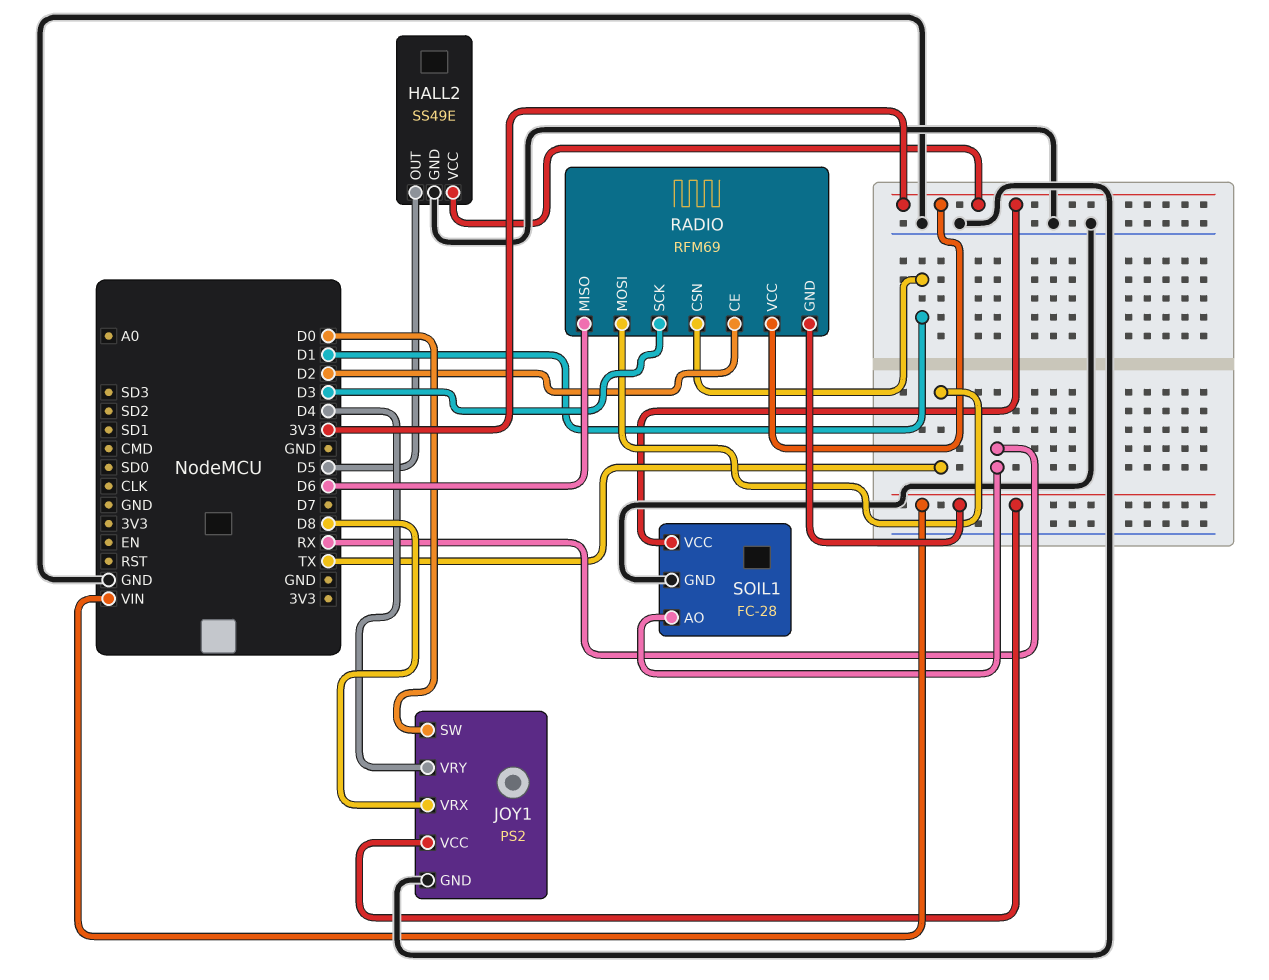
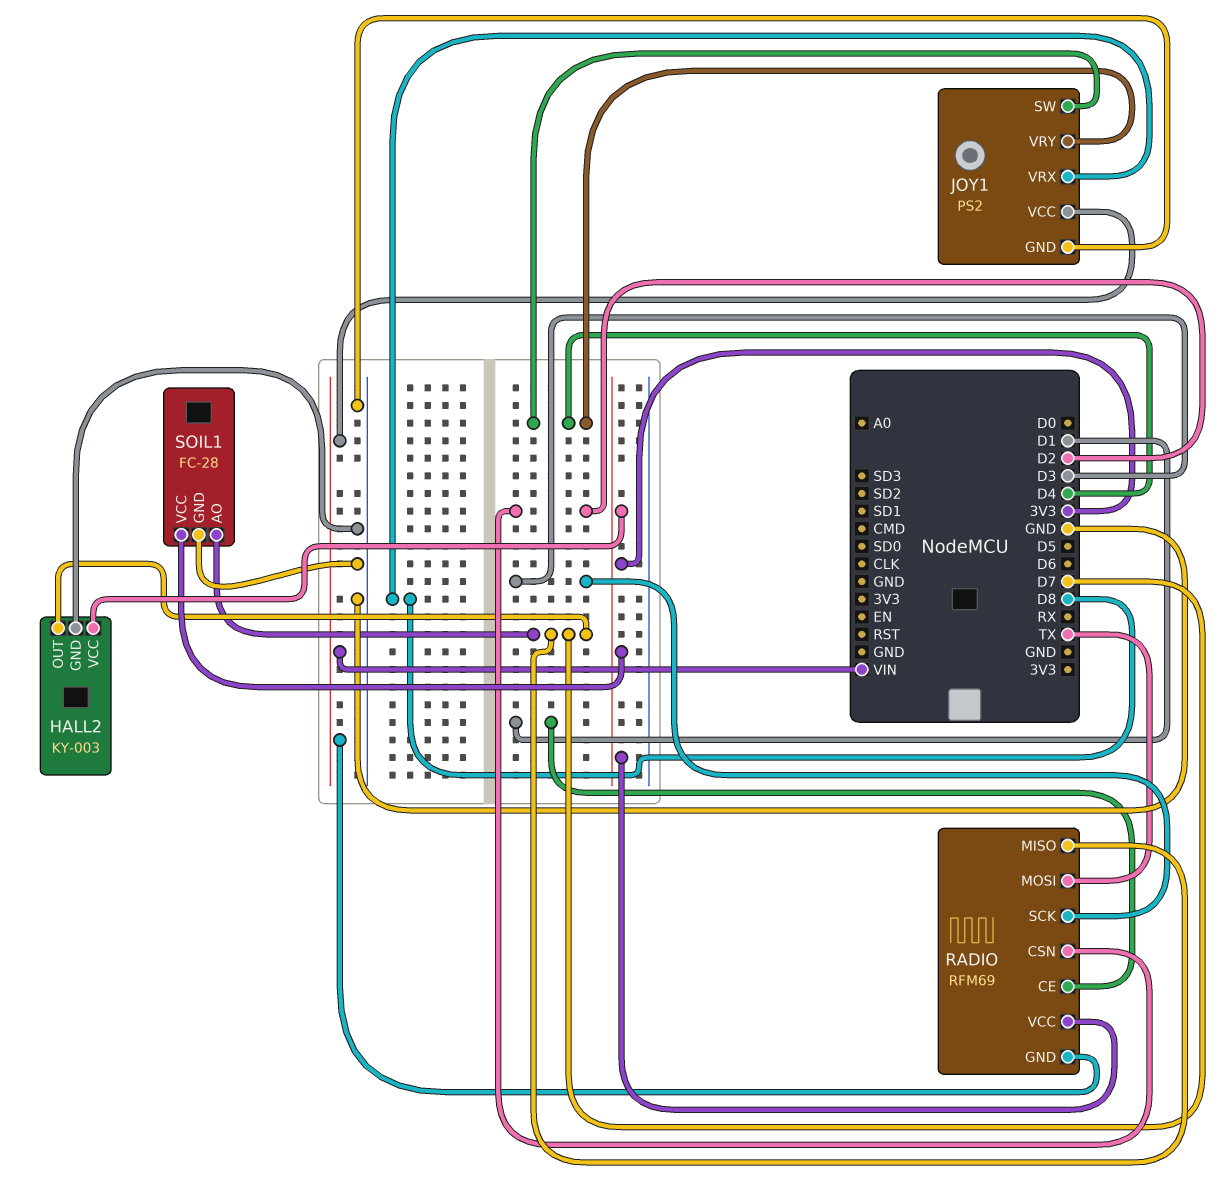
HALL2: SS49E -> KY-003
HALL2 pin OUT: D5 -> D7
JOY1 pin SW: D0 -> D4
RADIO pin CE: D2 -> D1
RADIO pin CSN: D1 -> D2
RADIO pin MISO: D6 -> D7
SOIL1 pin AO: RX -> D7

